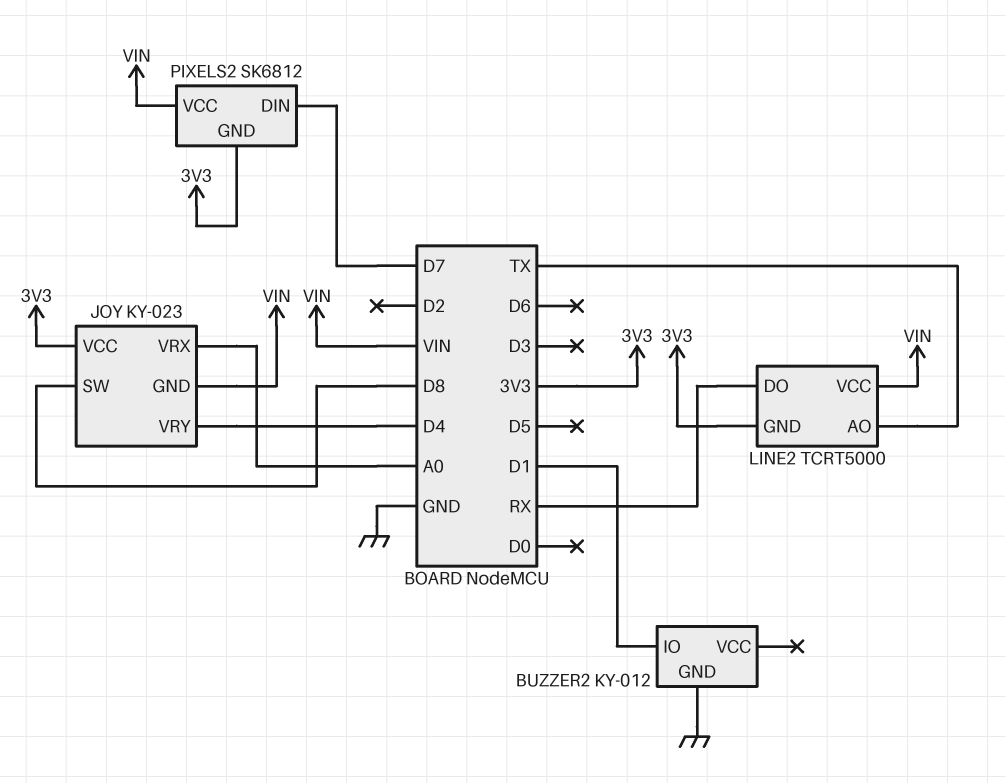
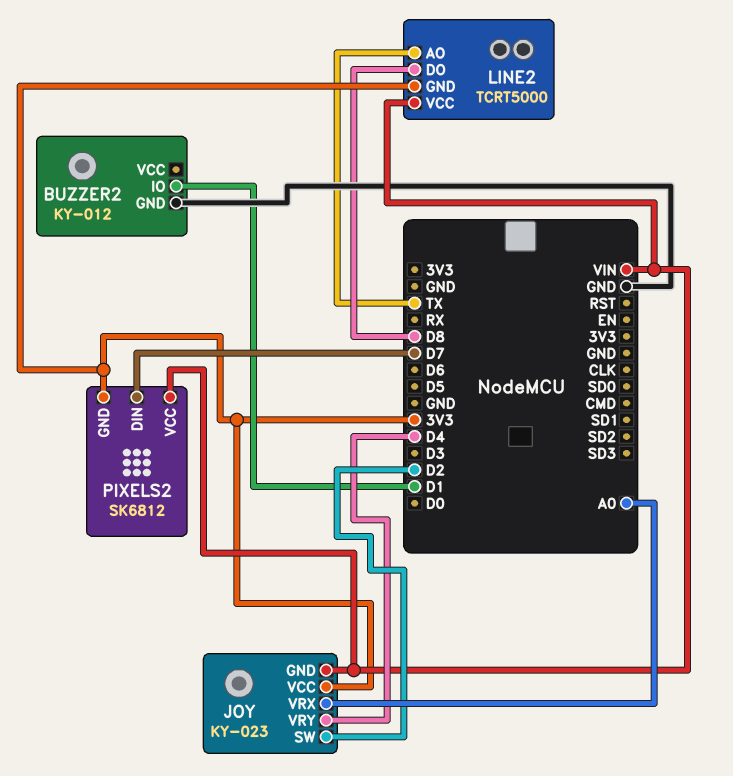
JOY pin SW: D8 -> D2
LINE2 pin DO: RX -> D8

